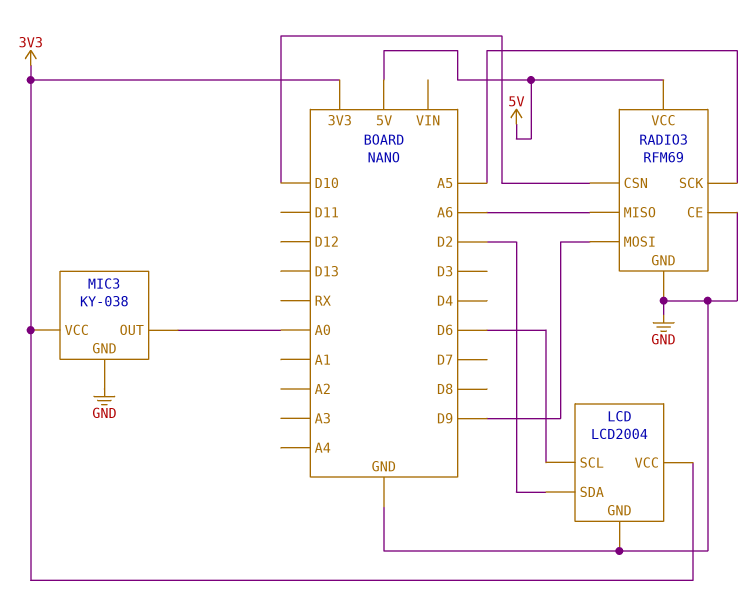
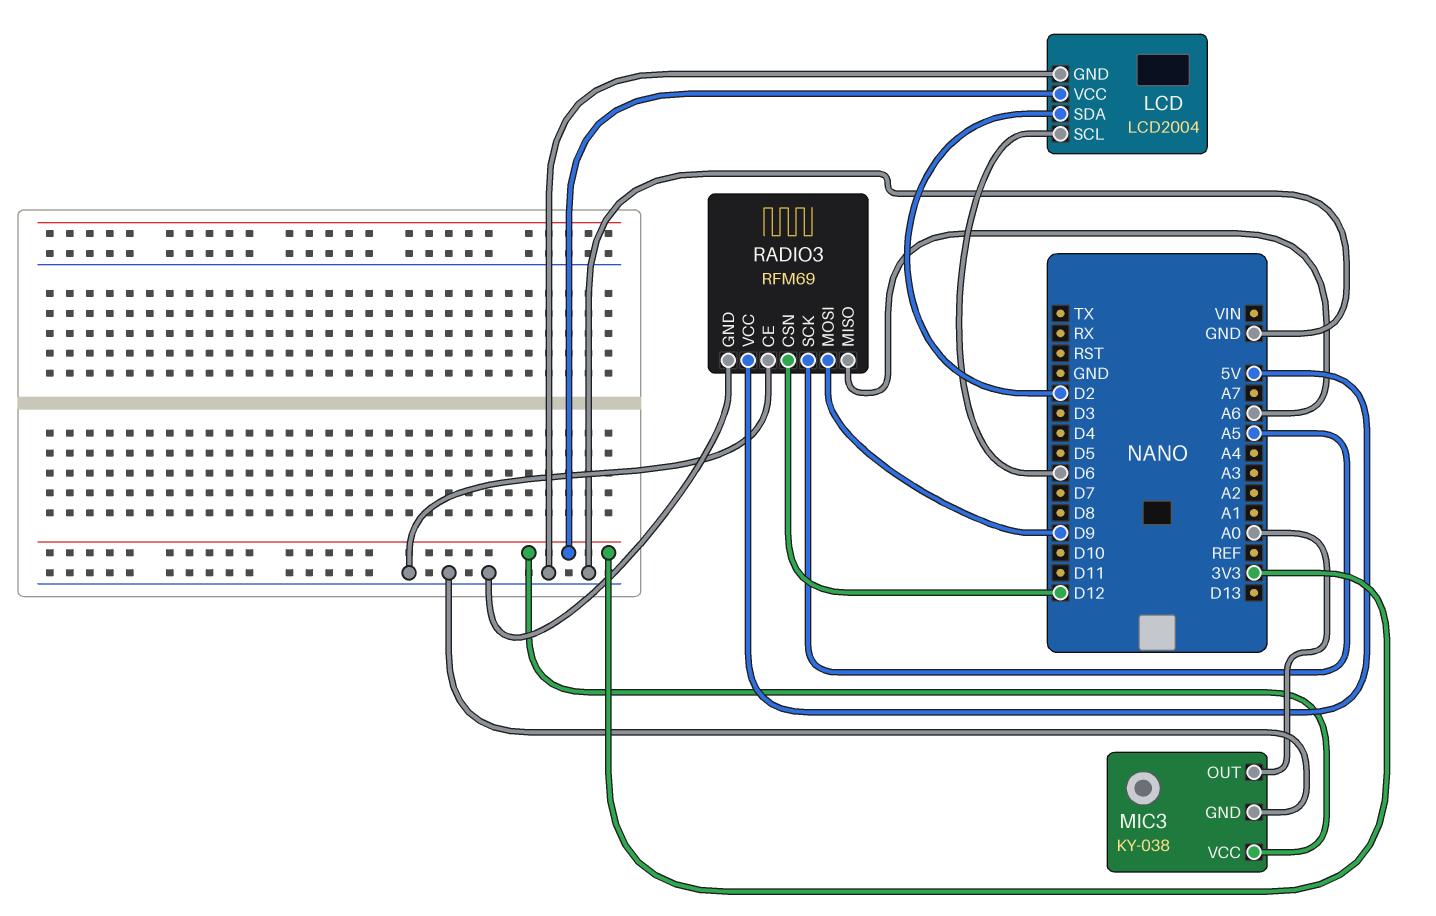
RADIO3 pin CSN: D10 -> D12

